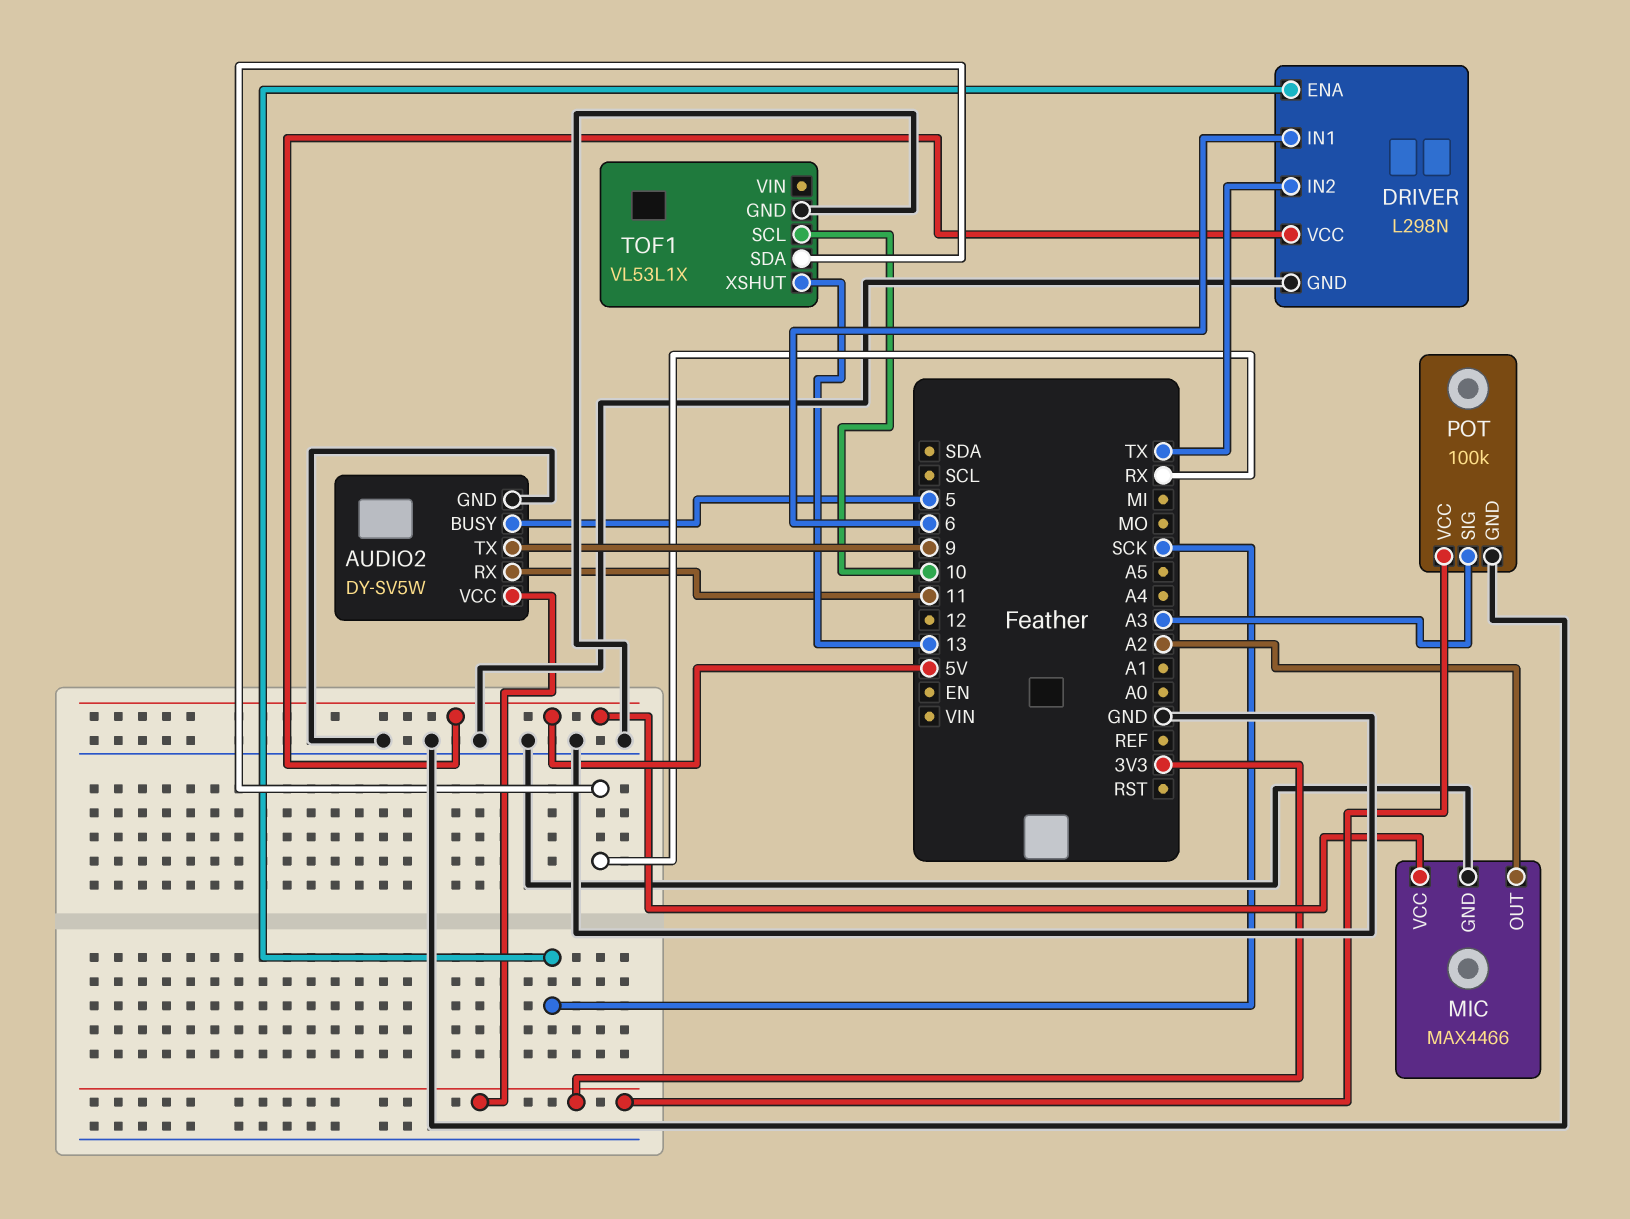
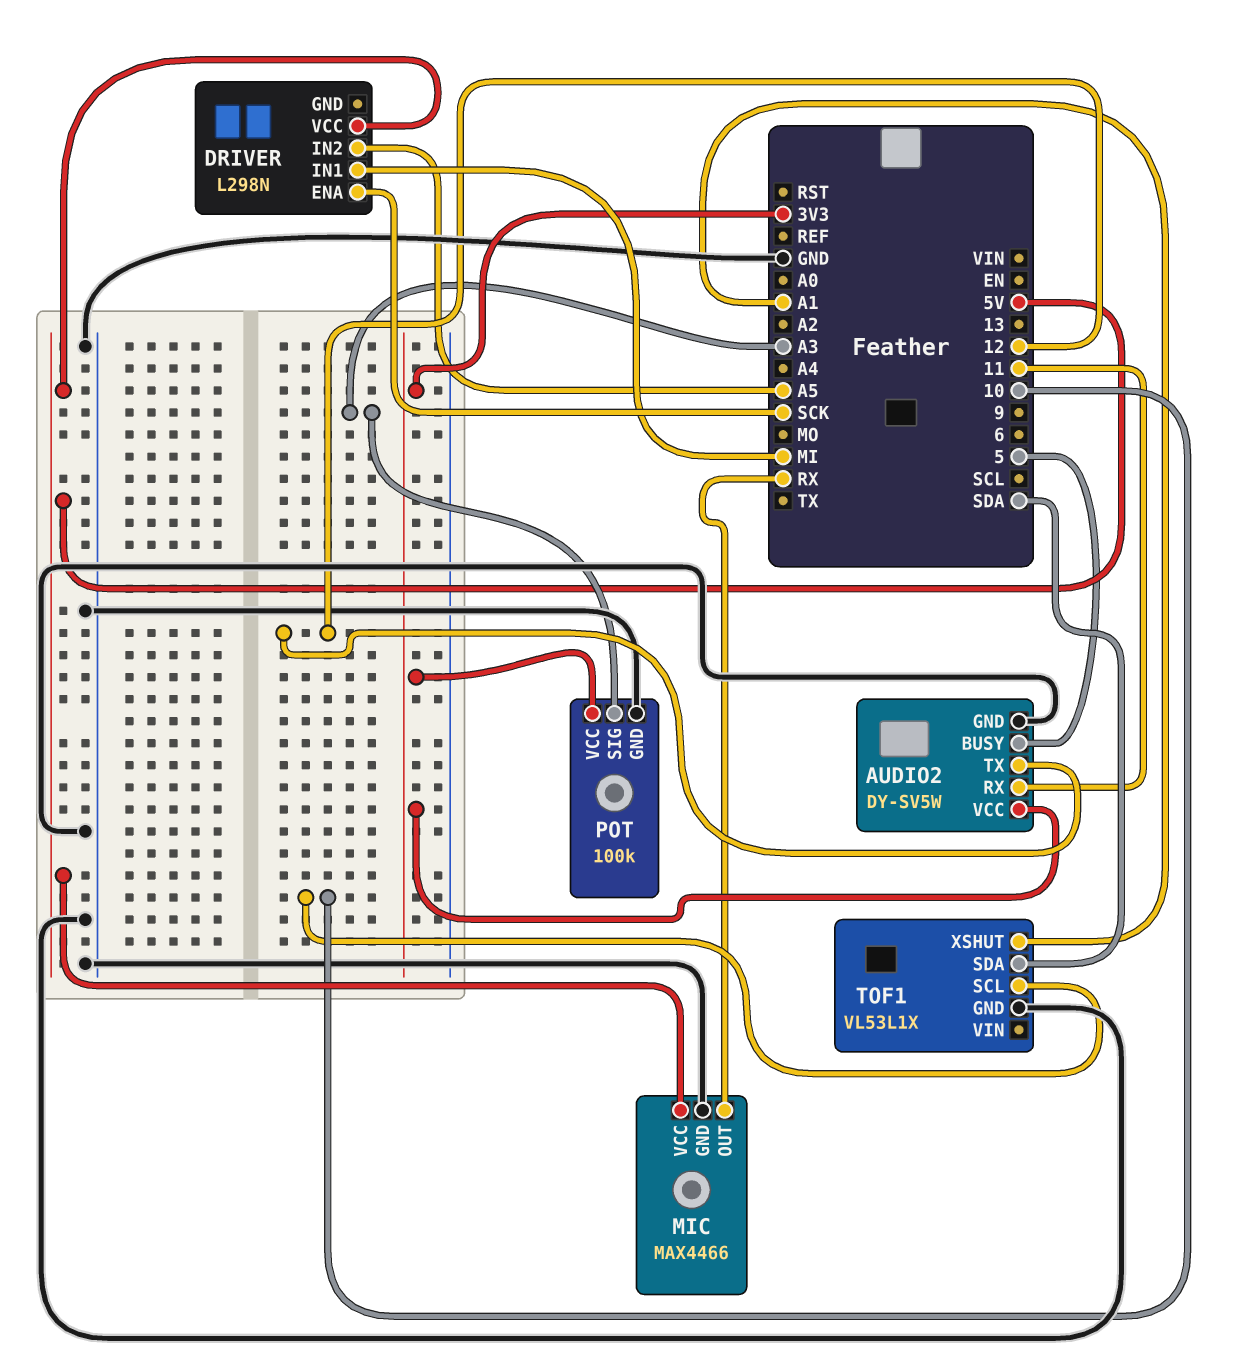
AUDIO2 pin TX: 9 -> 12
DRIVER pin GND: GND -> none
DRIVER pin IN1: 6 -> MI
DRIVER pin IN2: TX -> A5
MIC pin OUT: A2 -> RX
TOF1 pin SDA: RX -> SDA
TOF1 pin XSHUT: 13 -> A1

